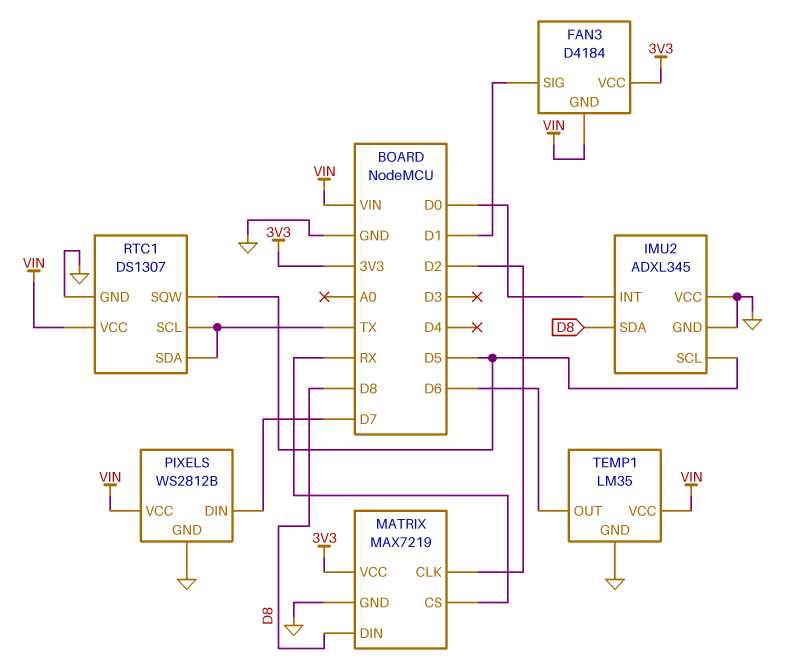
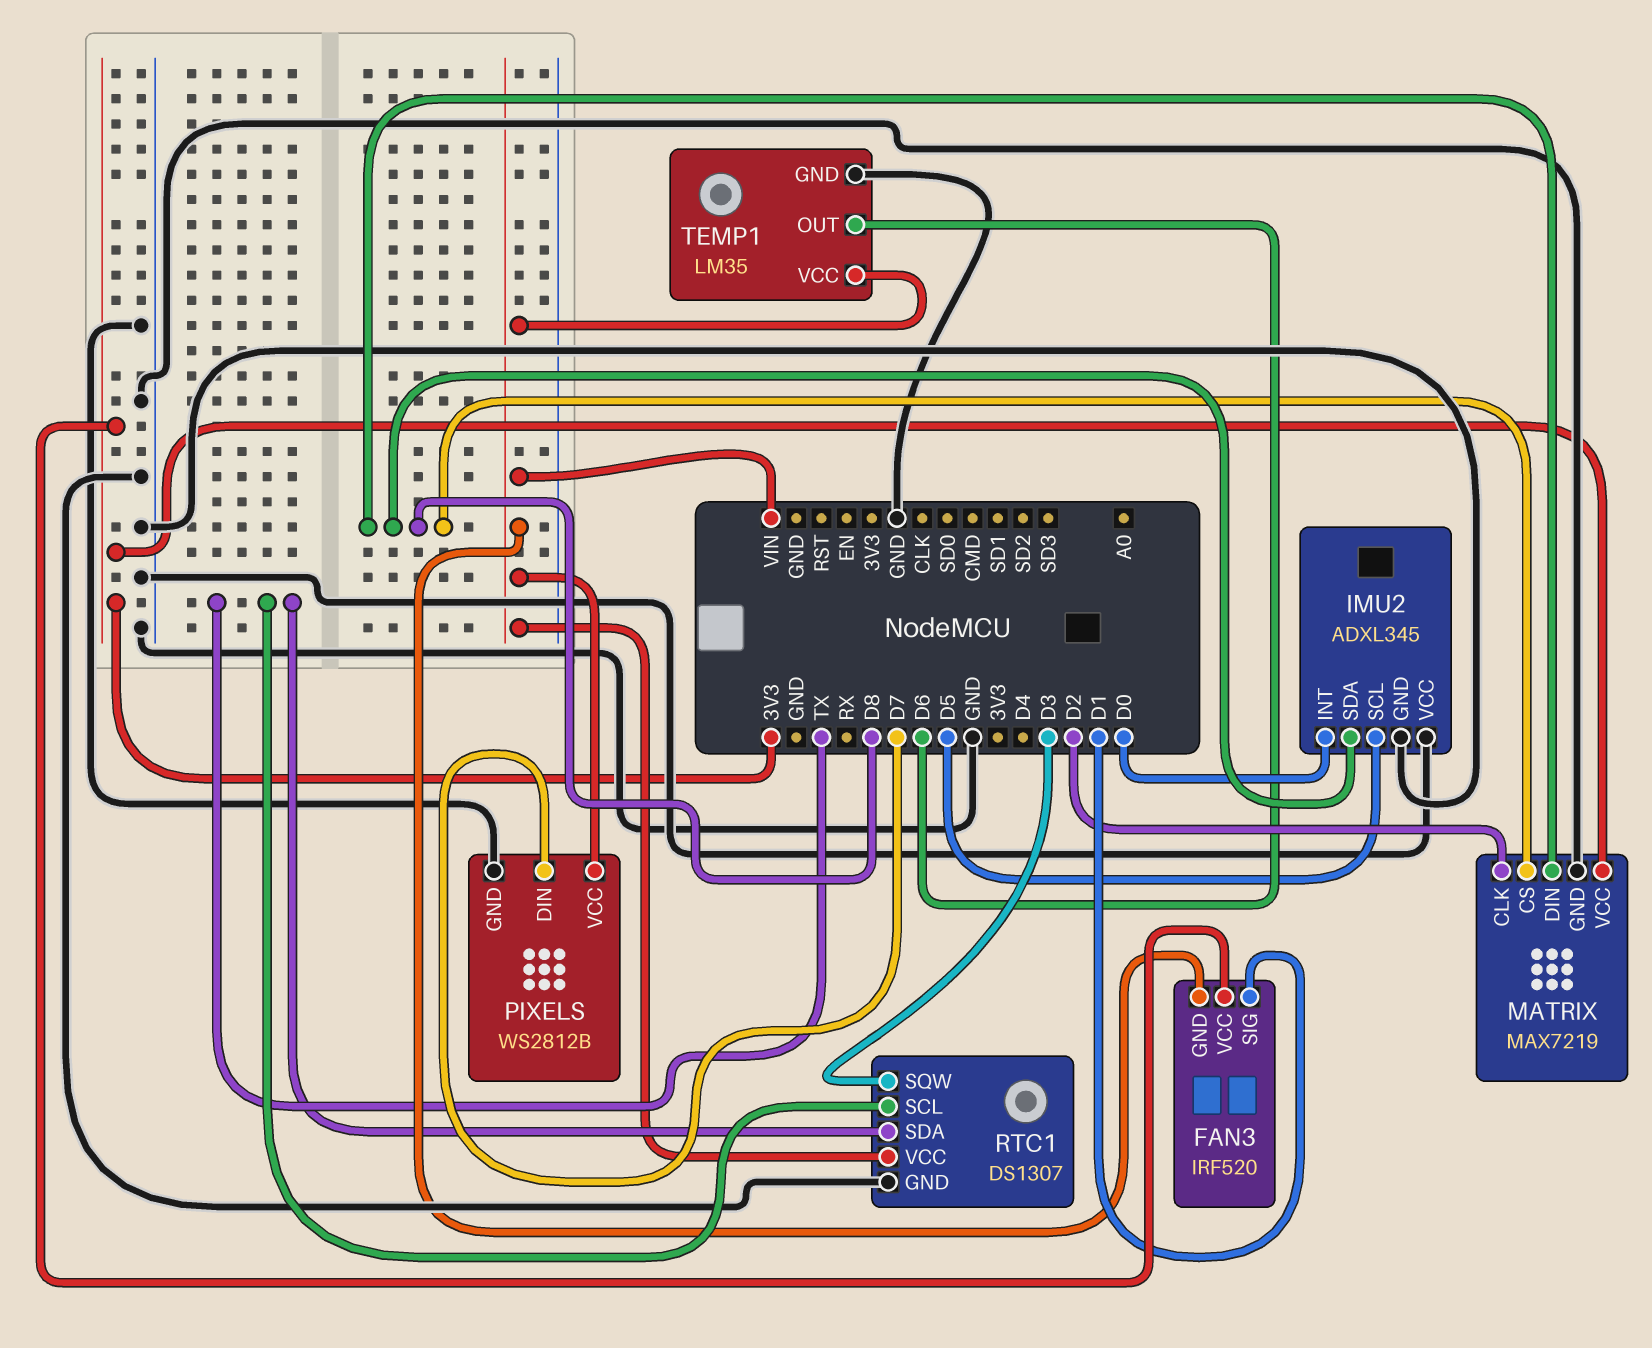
FAN3: D4184 -> IRF520
MATRIX pin CS: RX -> D8
RTC1 pin SQW: D5 -> D3

